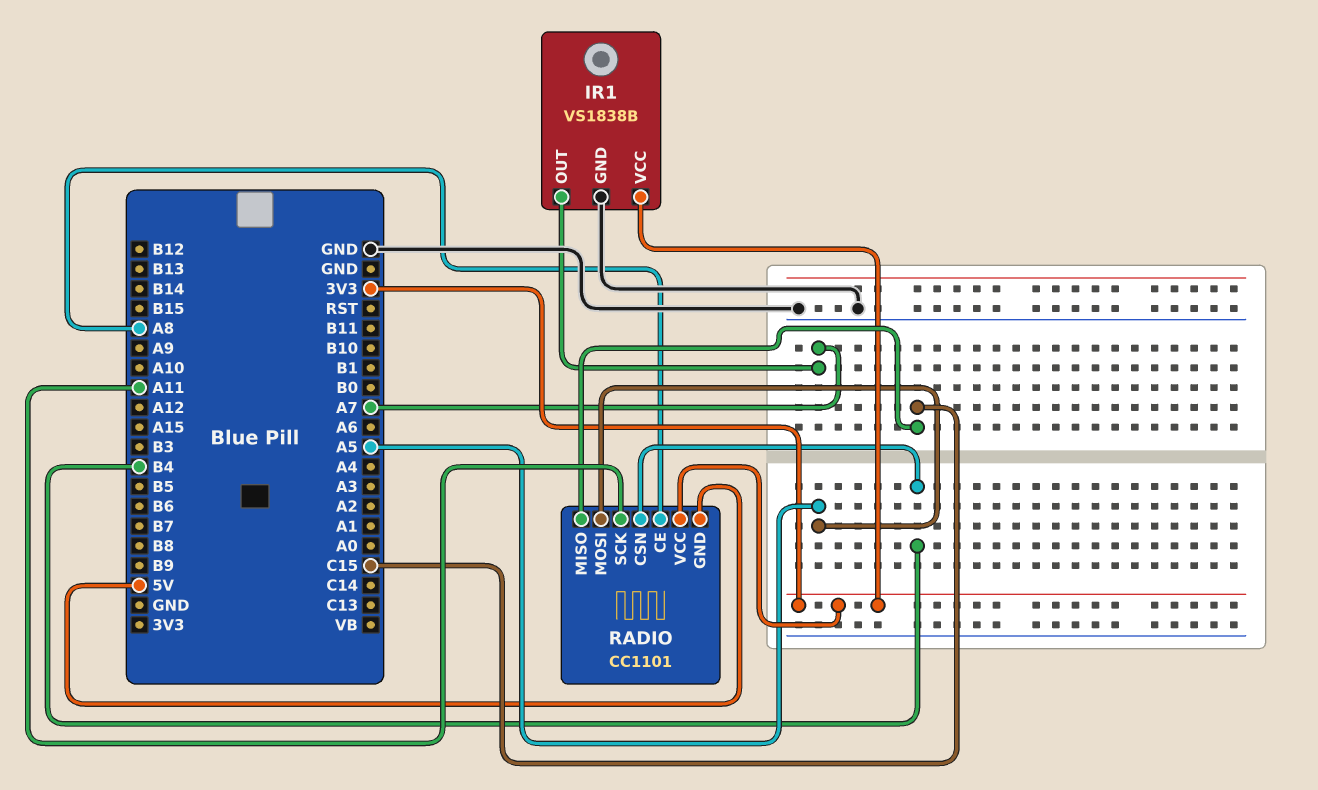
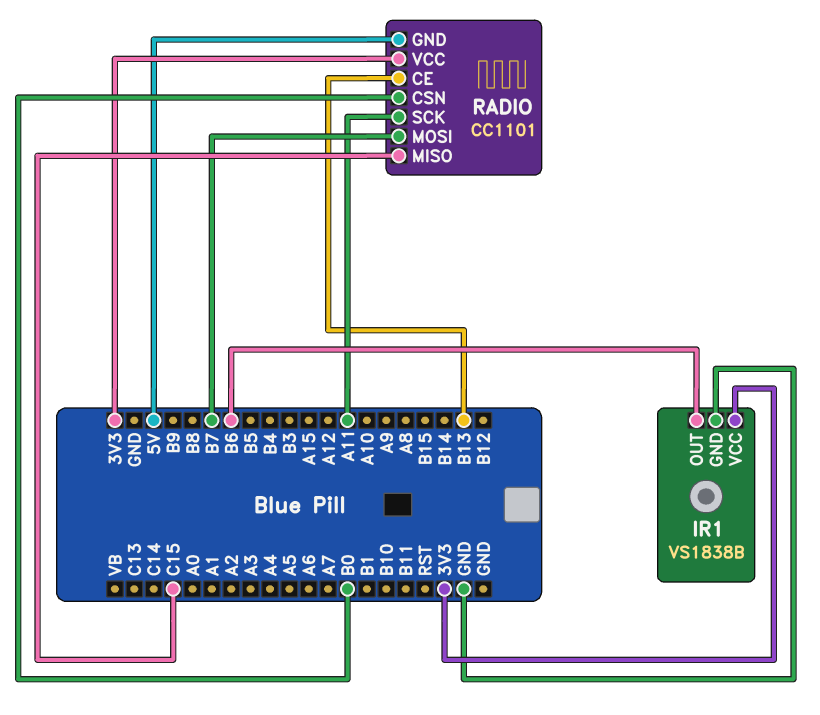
IR1 pin OUT: A7 -> B6
RADIO pin CE: A8 -> B13
RADIO pin CSN: B4 -> B0
RADIO pin MOSI: A5 -> B7

